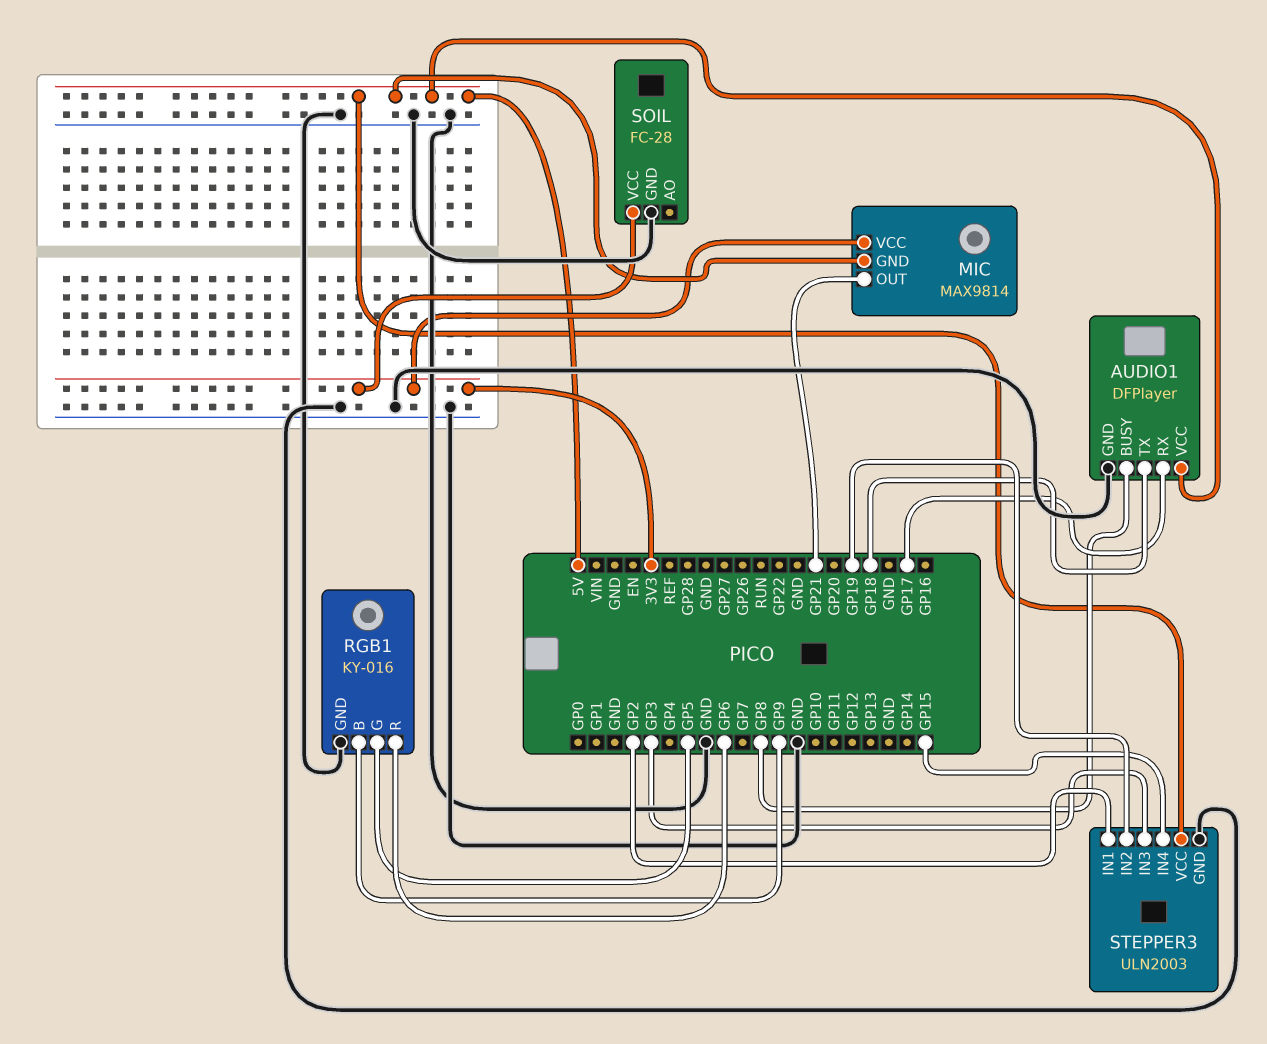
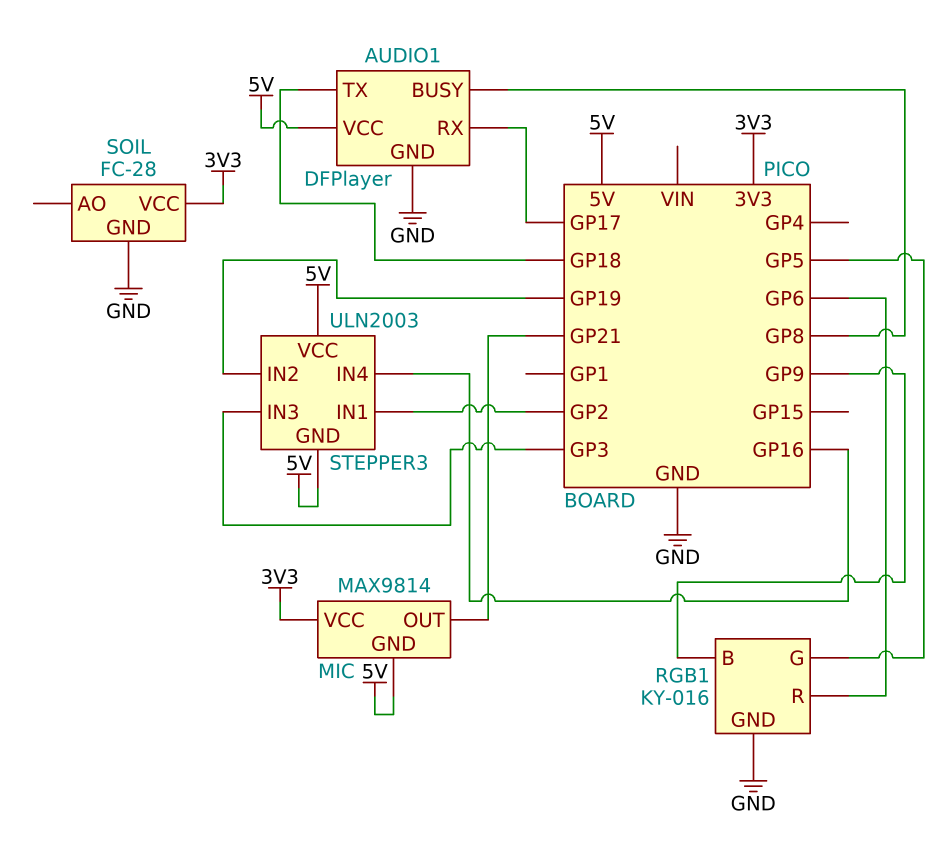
STEPPER3 pin GND: GND -> 5V
STEPPER3 pin IN4: GP15 -> GP16

